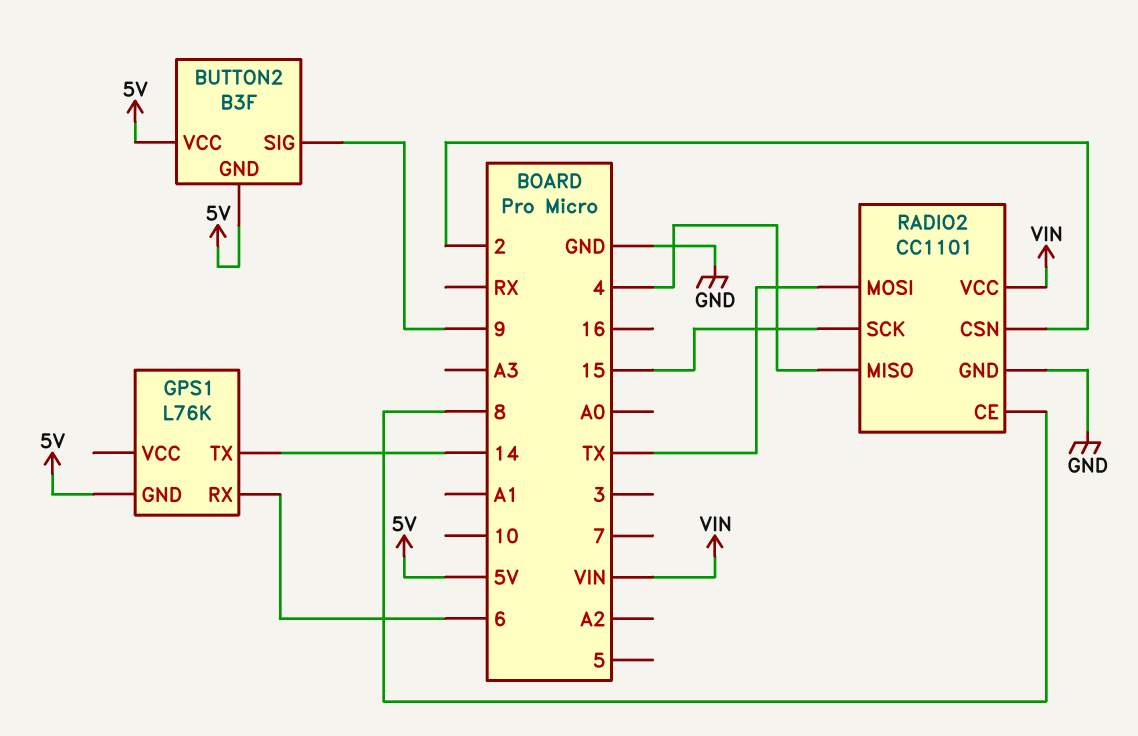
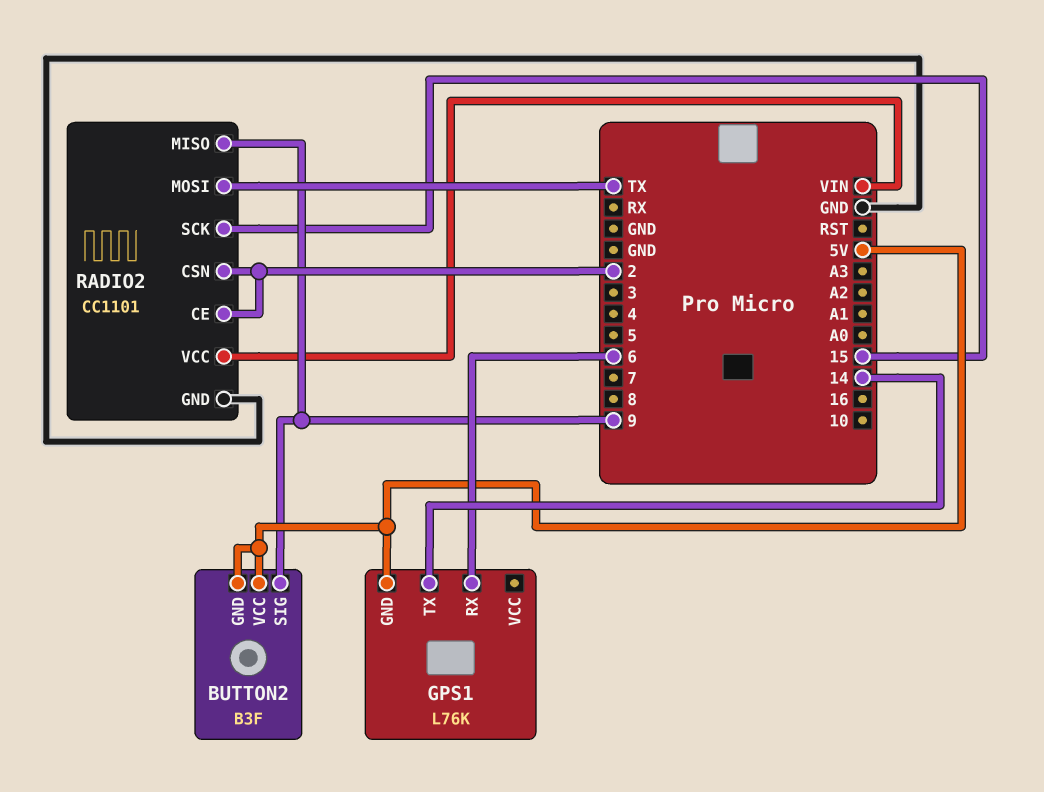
RADIO2 pin CE: 8 -> 2
RADIO2 pin MISO: 4 -> 9

